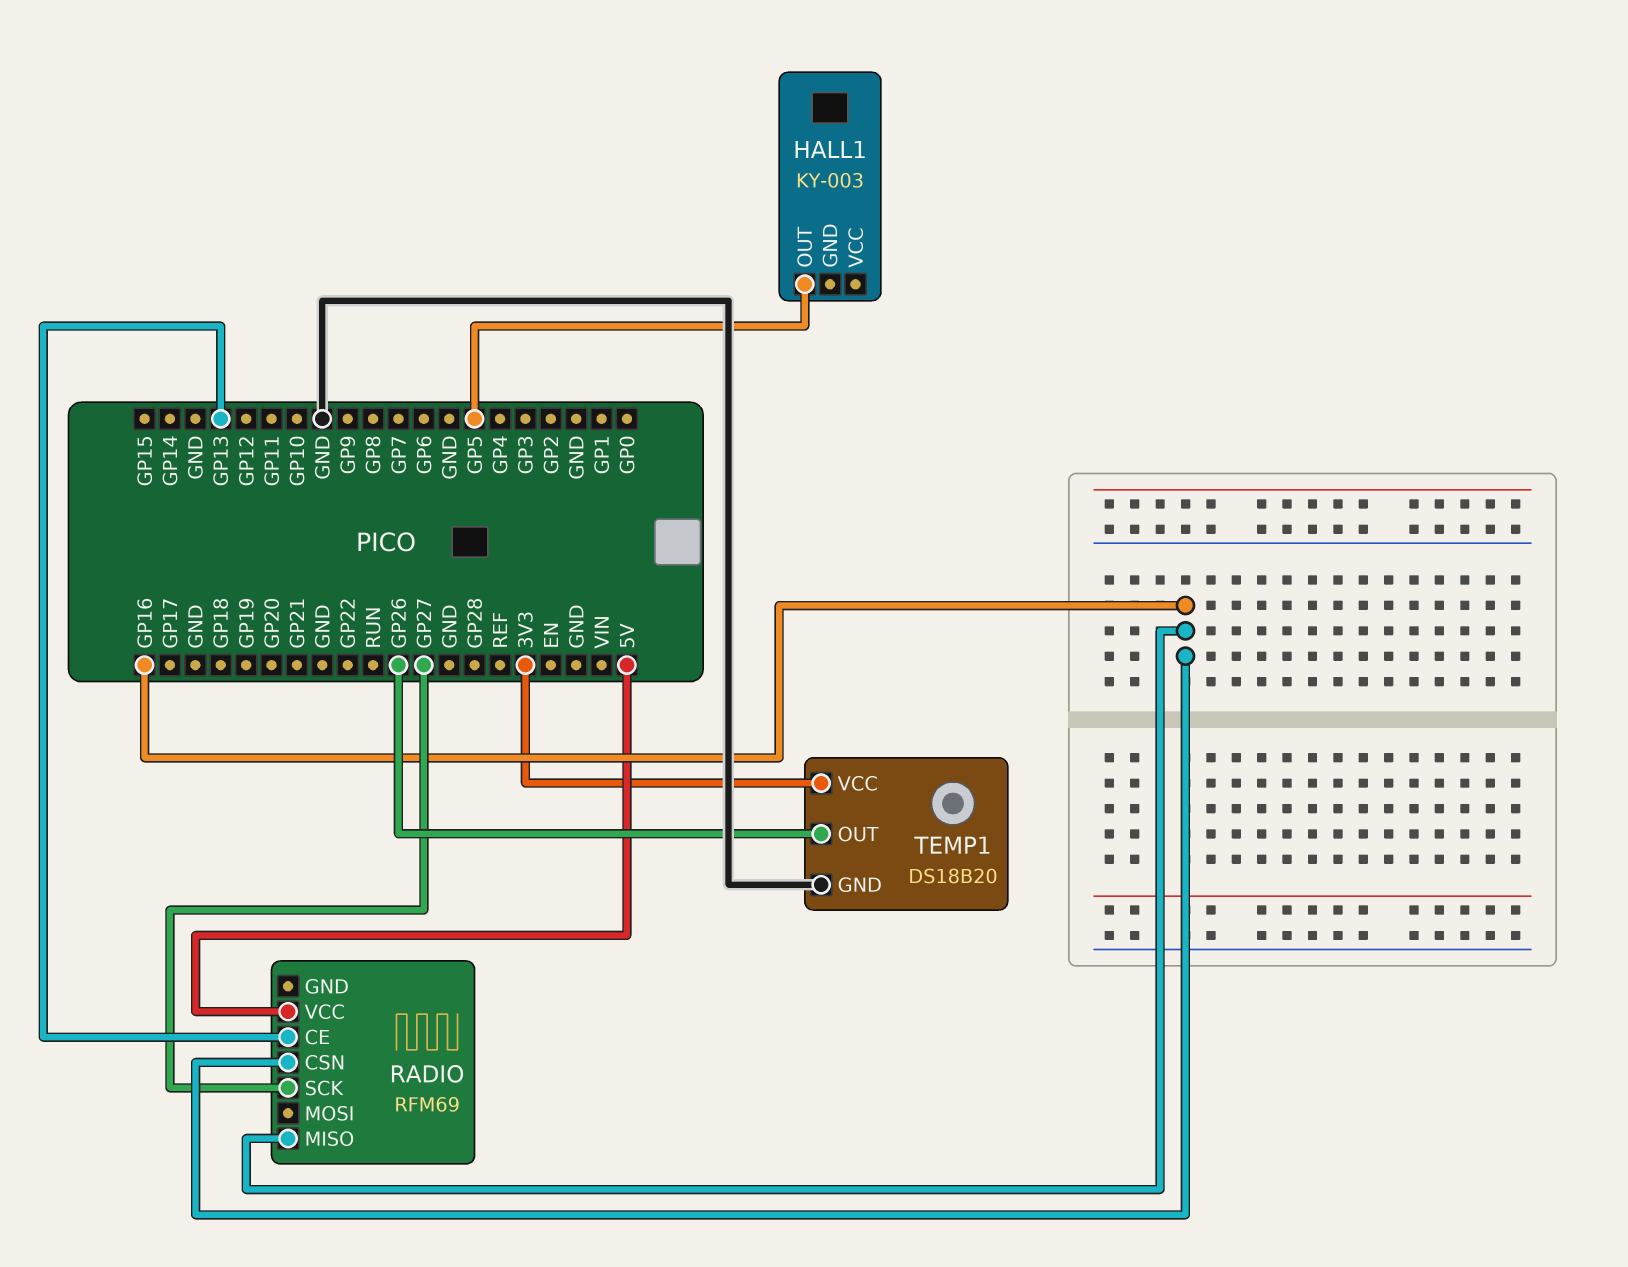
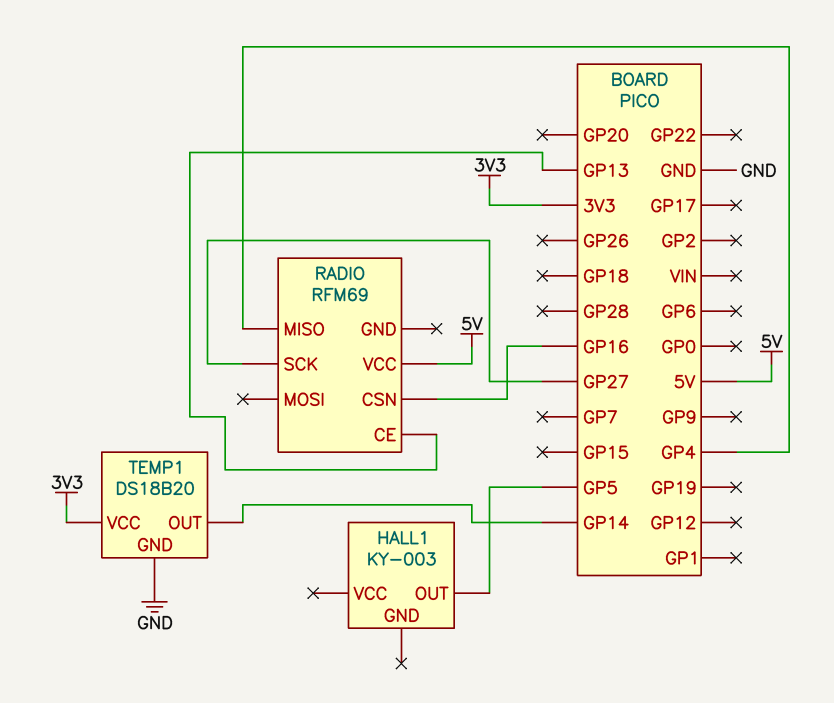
RADIO pin MISO: GP16 -> GP4
TEMP1 pin OUT: GP26 -> GP14

